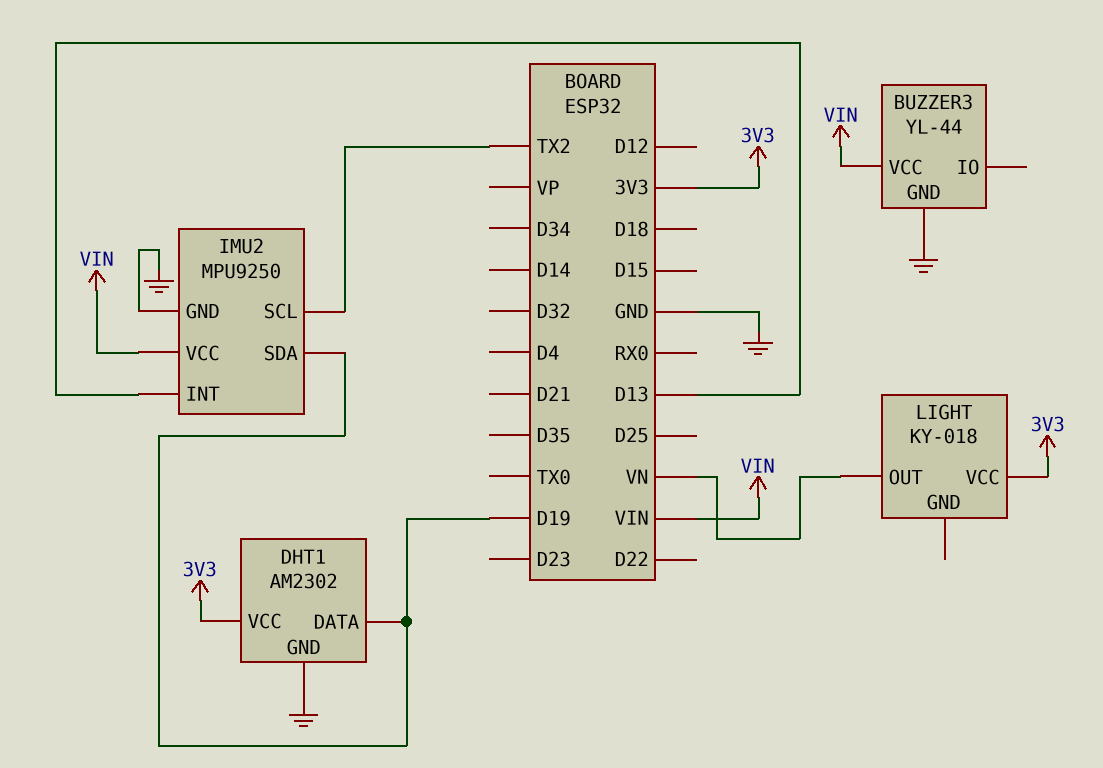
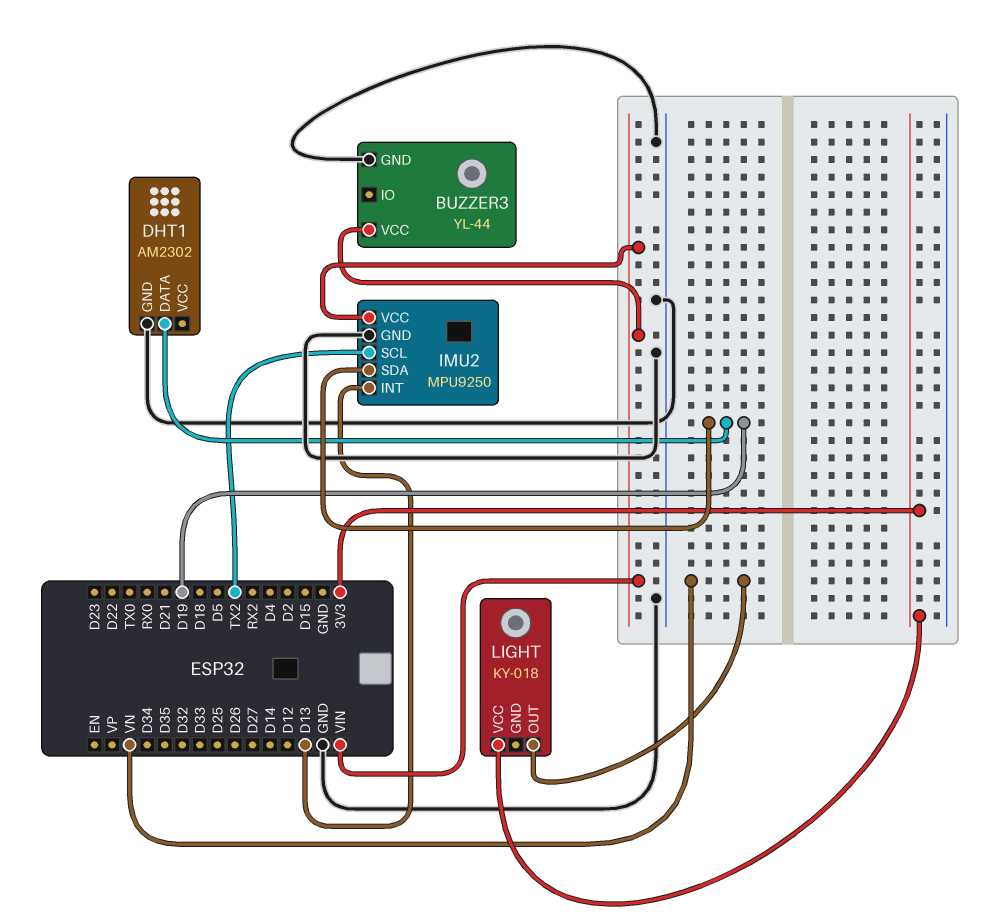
DHT1 pin VCC: 3V3 -> none

